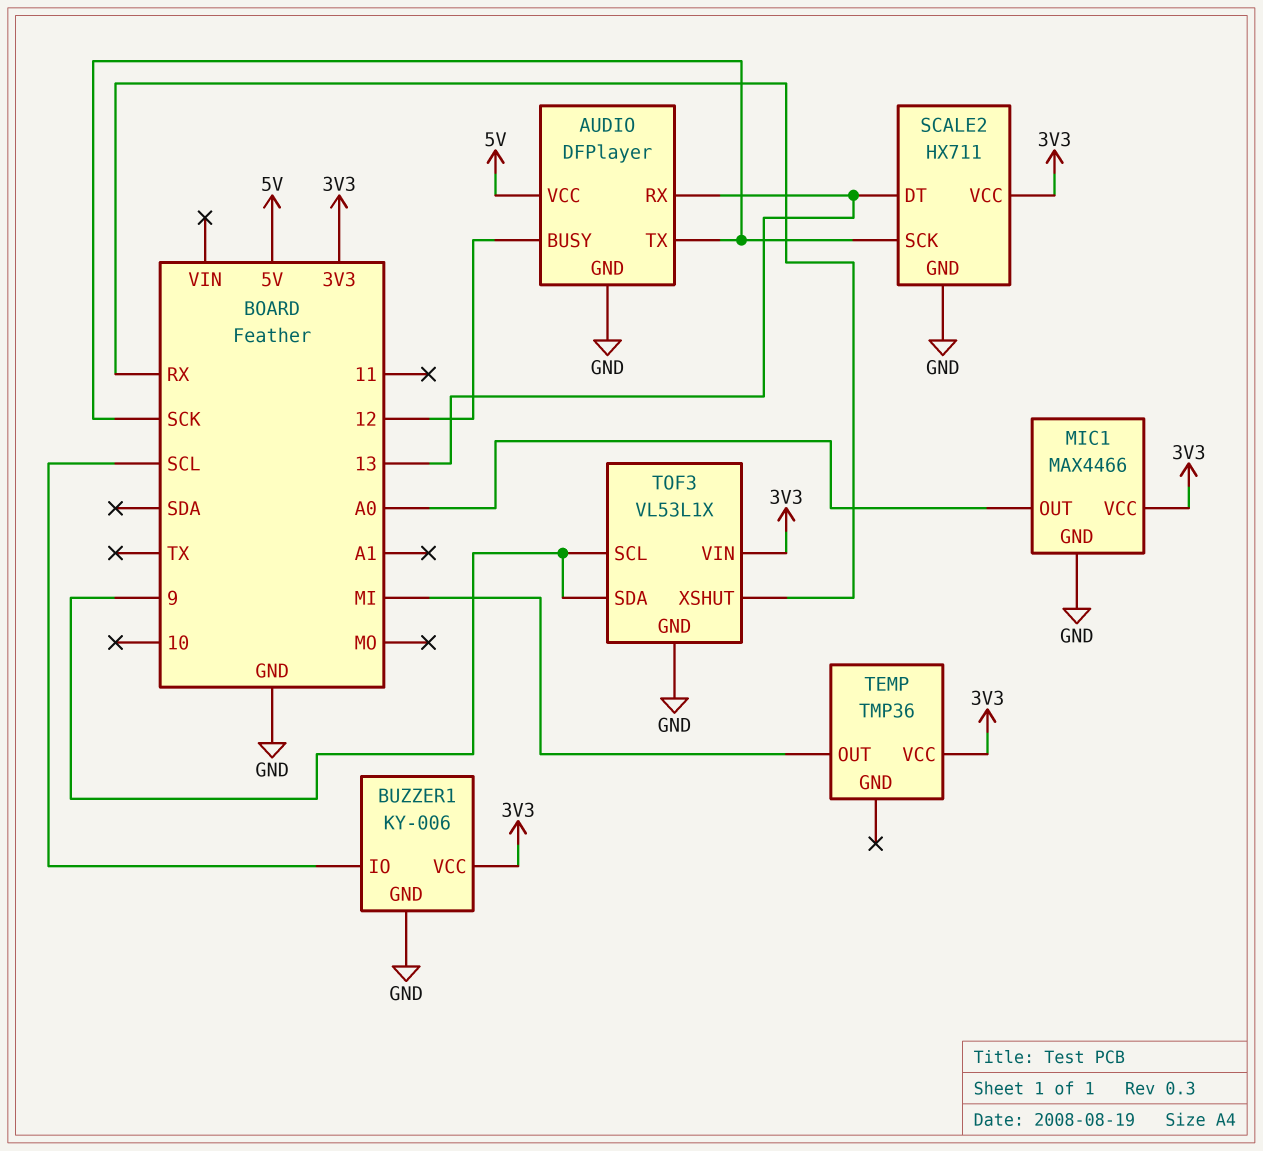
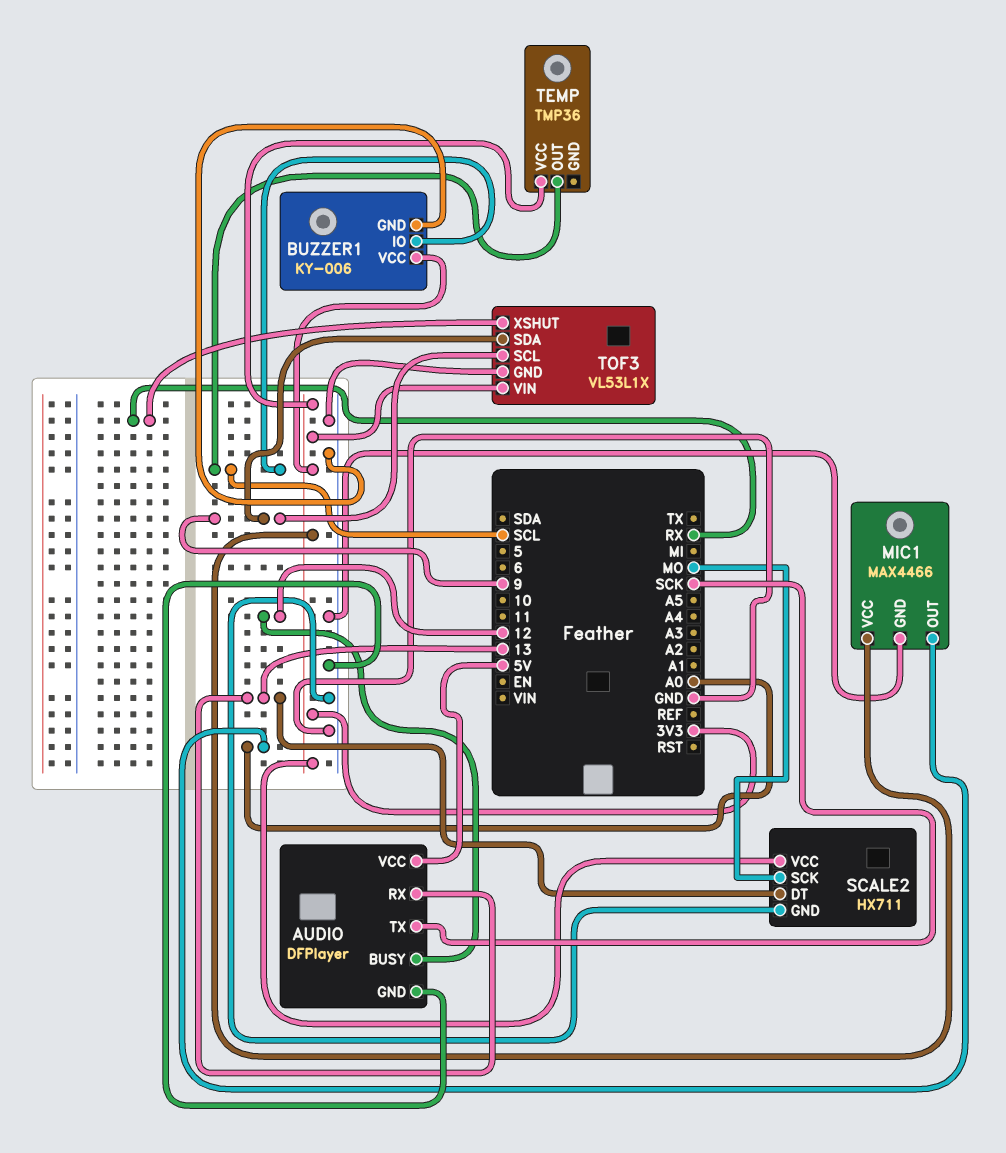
SCALE2 pin SCK: SCK -> MO
TEMP pin OUT: MI -> SCL

